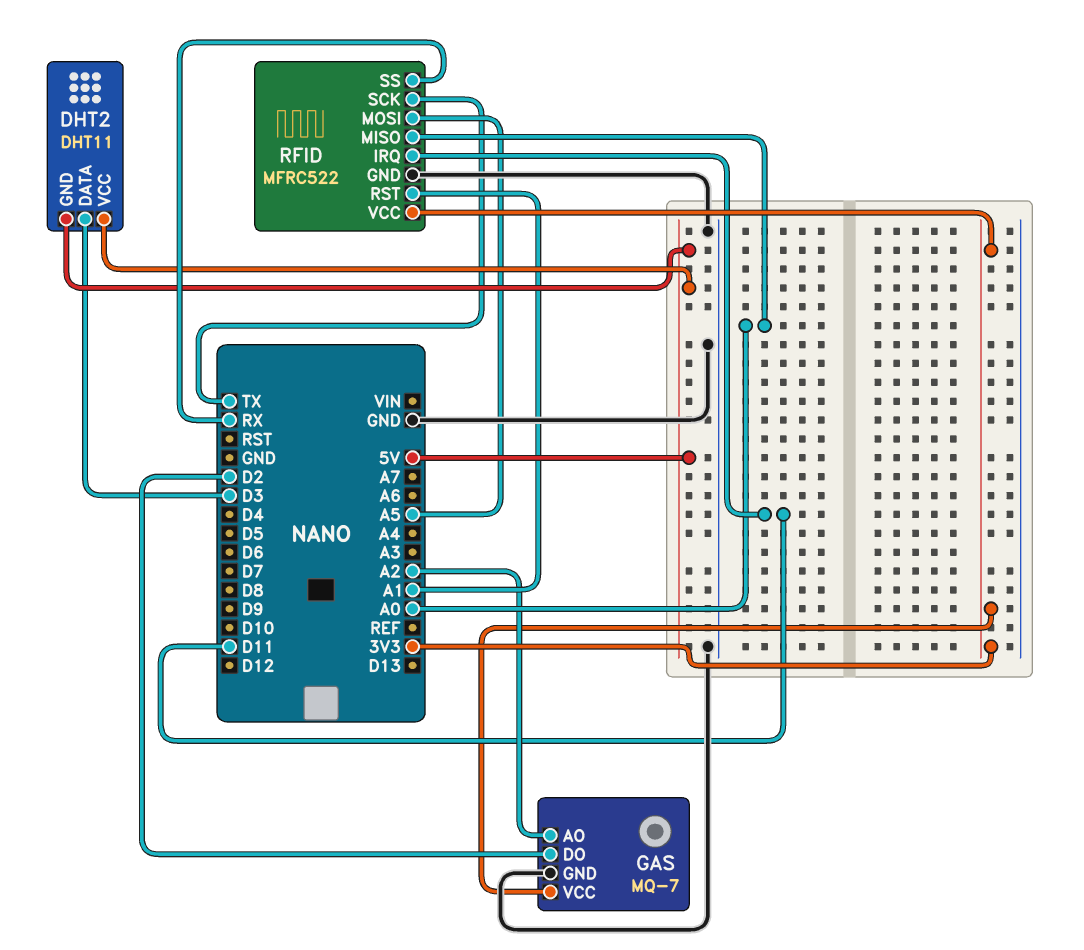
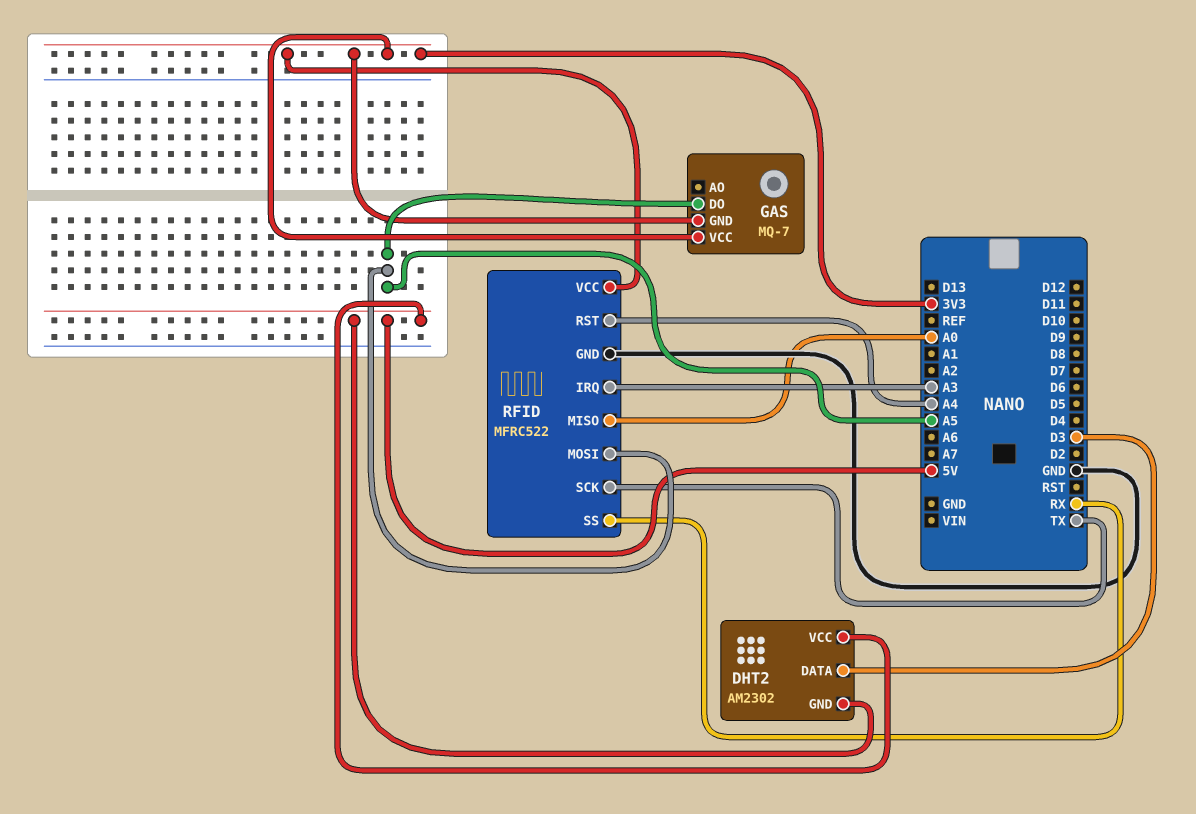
DHT2: DHT11 -> AM2302
GAS pin AO: A2 -> none
GAS pin DO: D2 -> A5
GAS pin GND: GND -> 3V3
RFID pin IRQ: D11 -> A3
RFID pin RST: A1 -> A4

